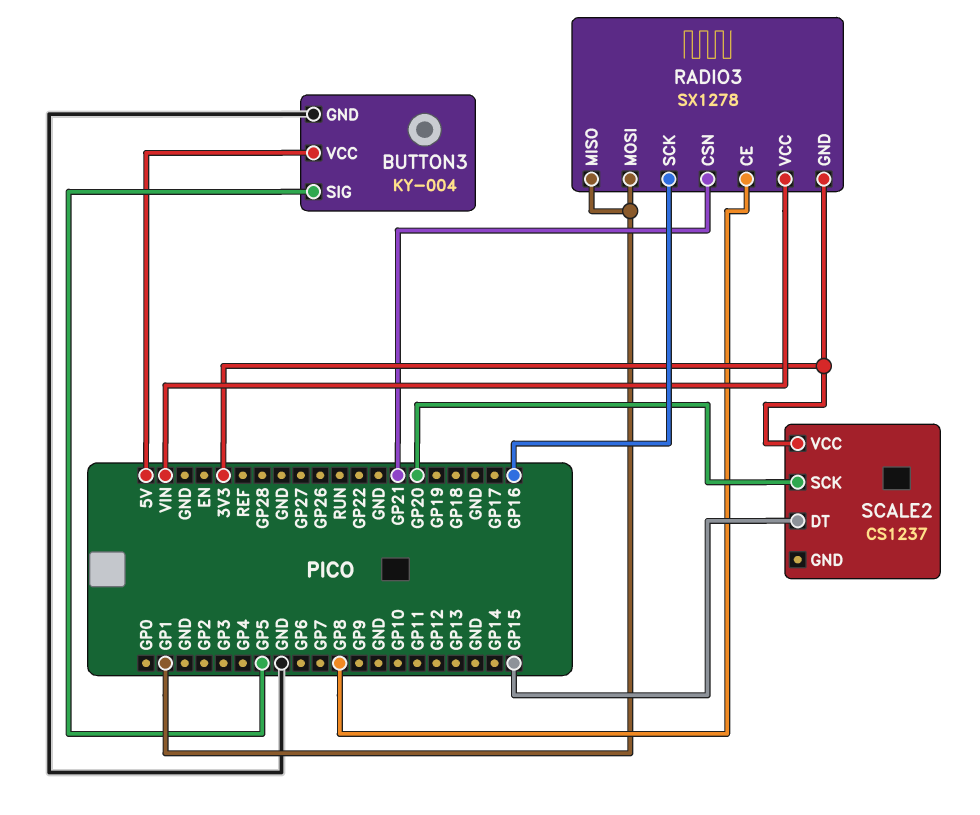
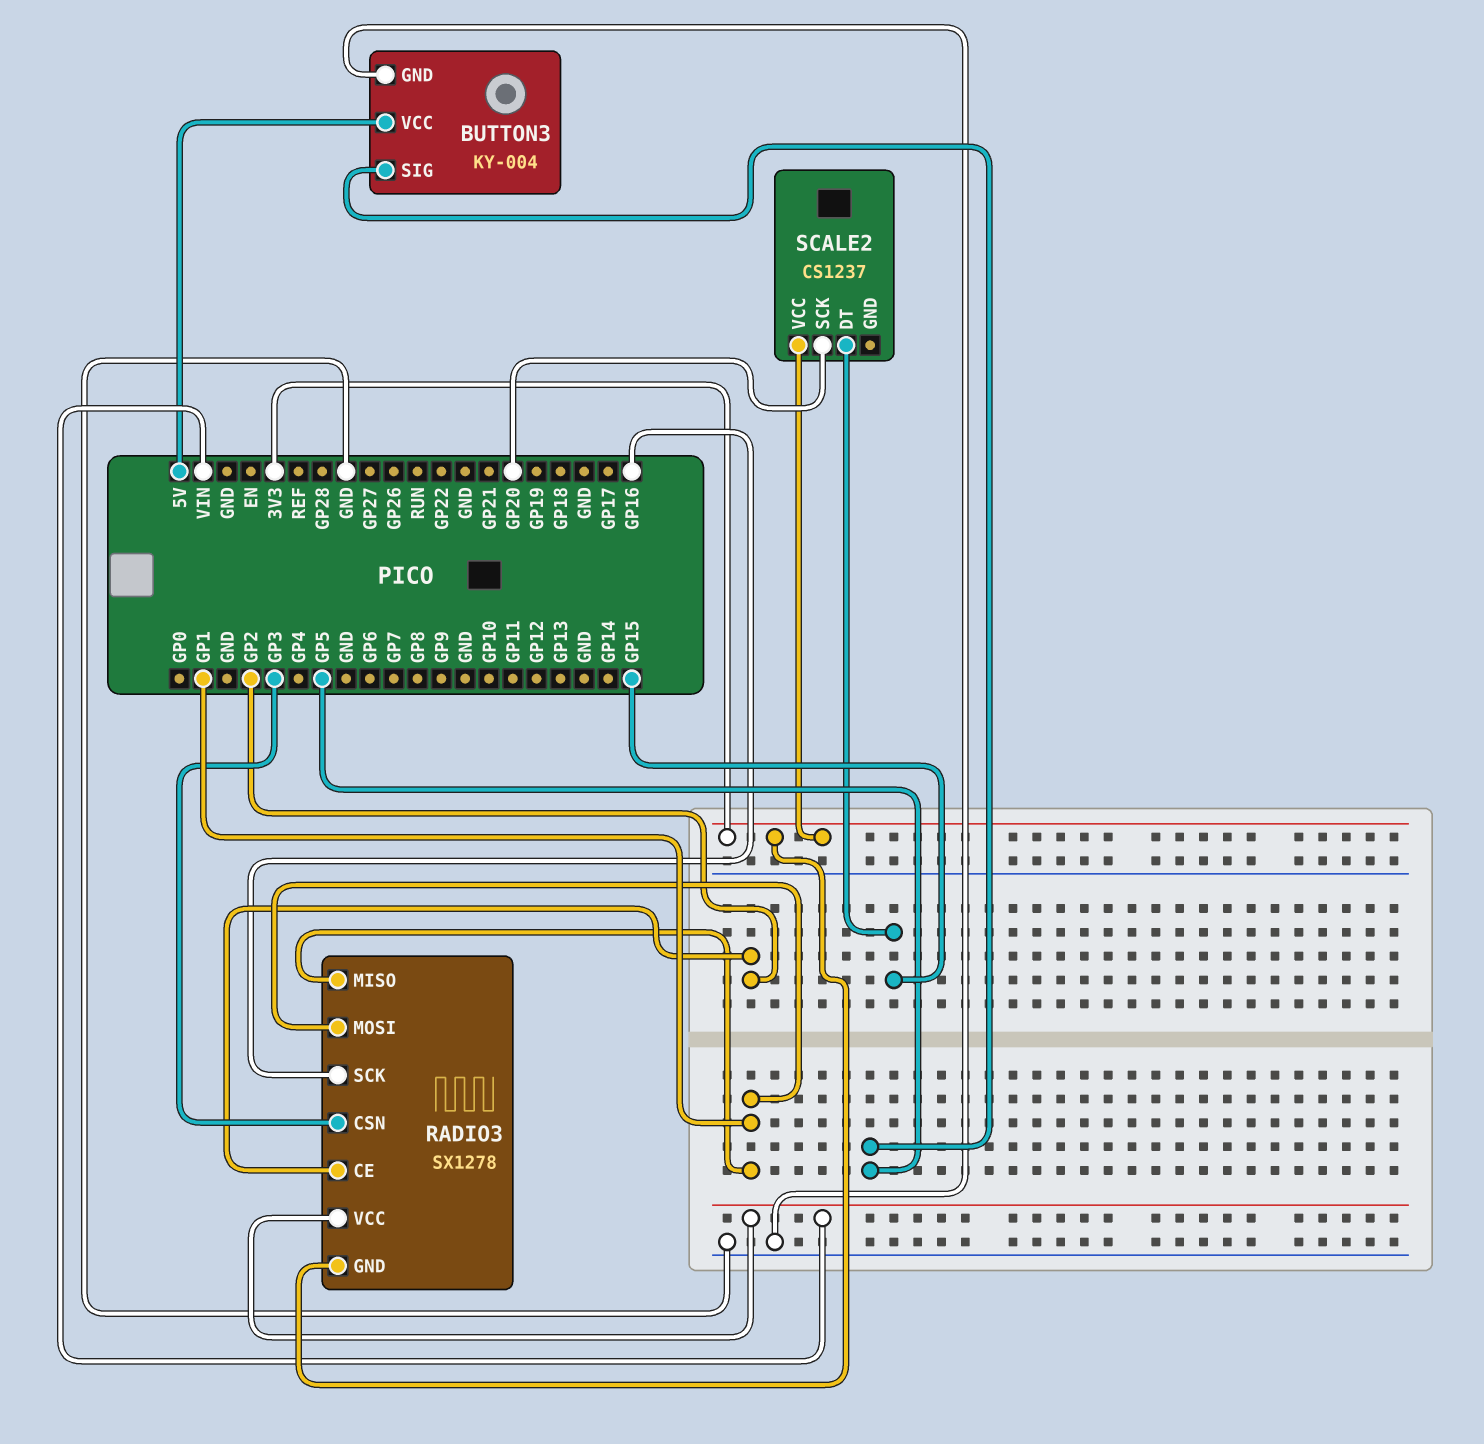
RADIO3 pin CE: GP8 -> GP2
RADIO3 pin CSN: GP21 -> GP3

